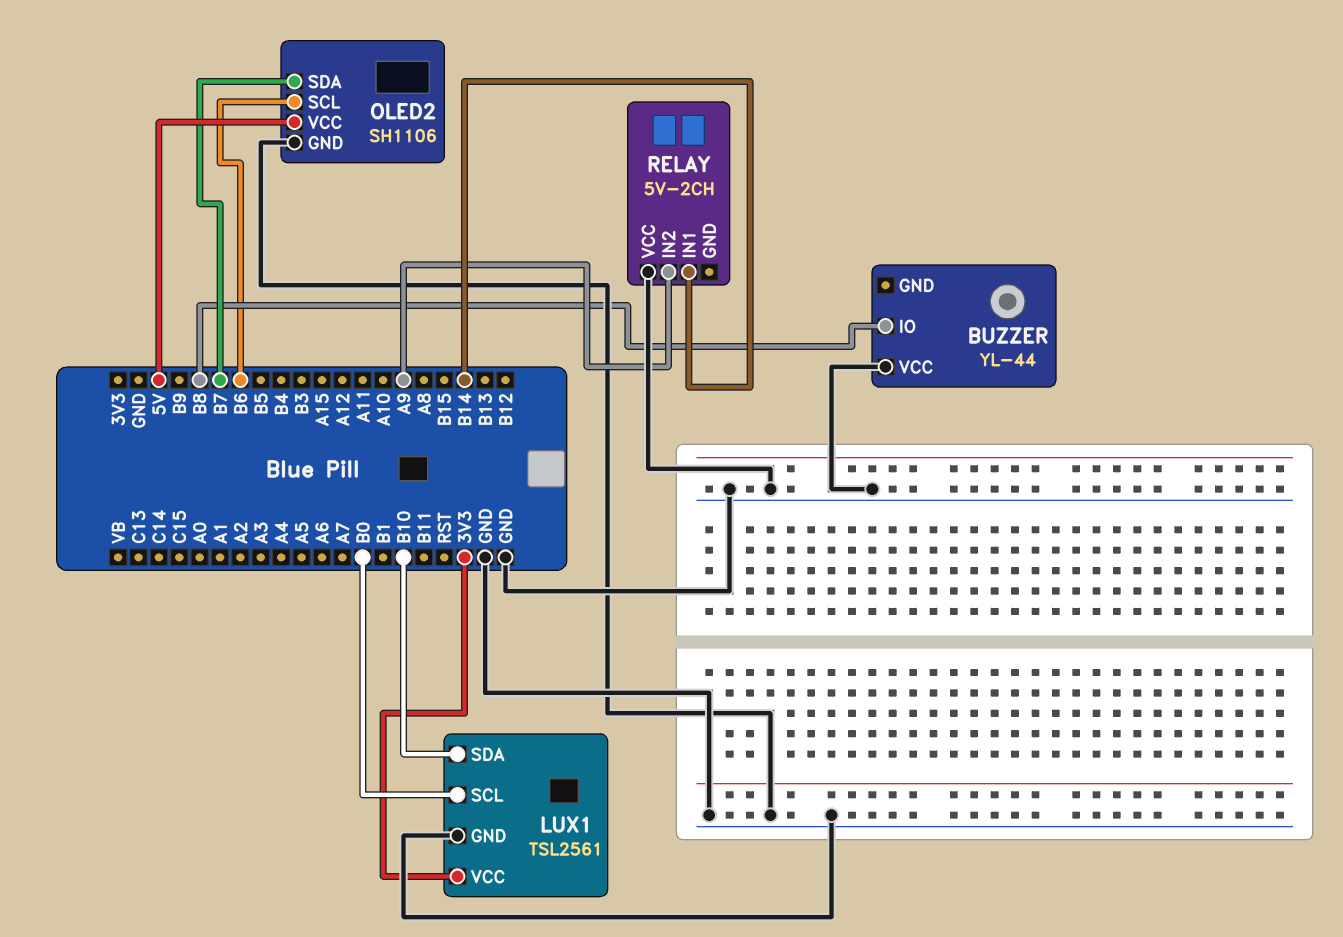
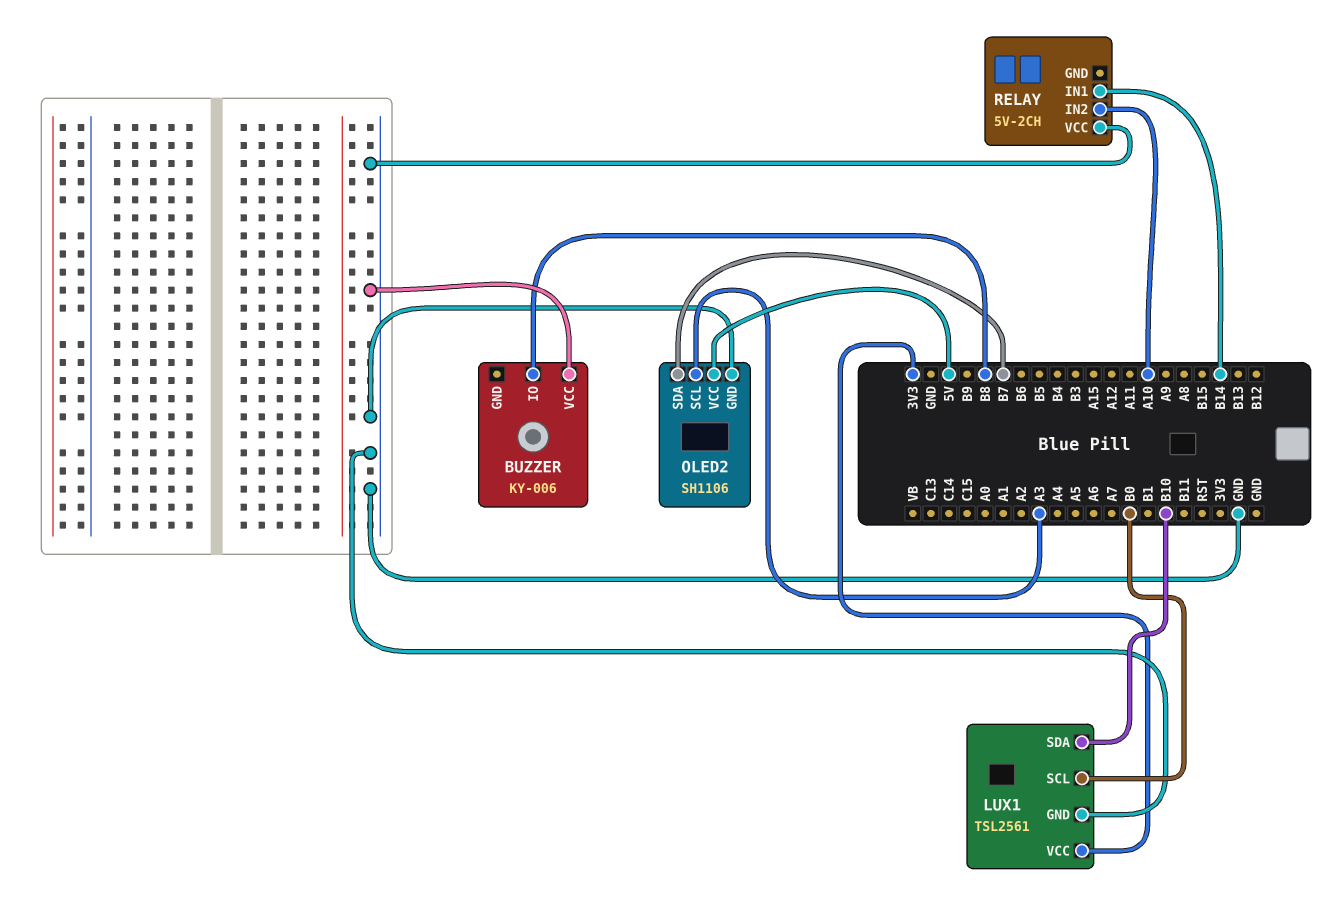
BUZZER: YL-44 -> KY-006
OLED2 pin SCL: B6 -> A3
RELAY pin IN2: A9 -> A10

